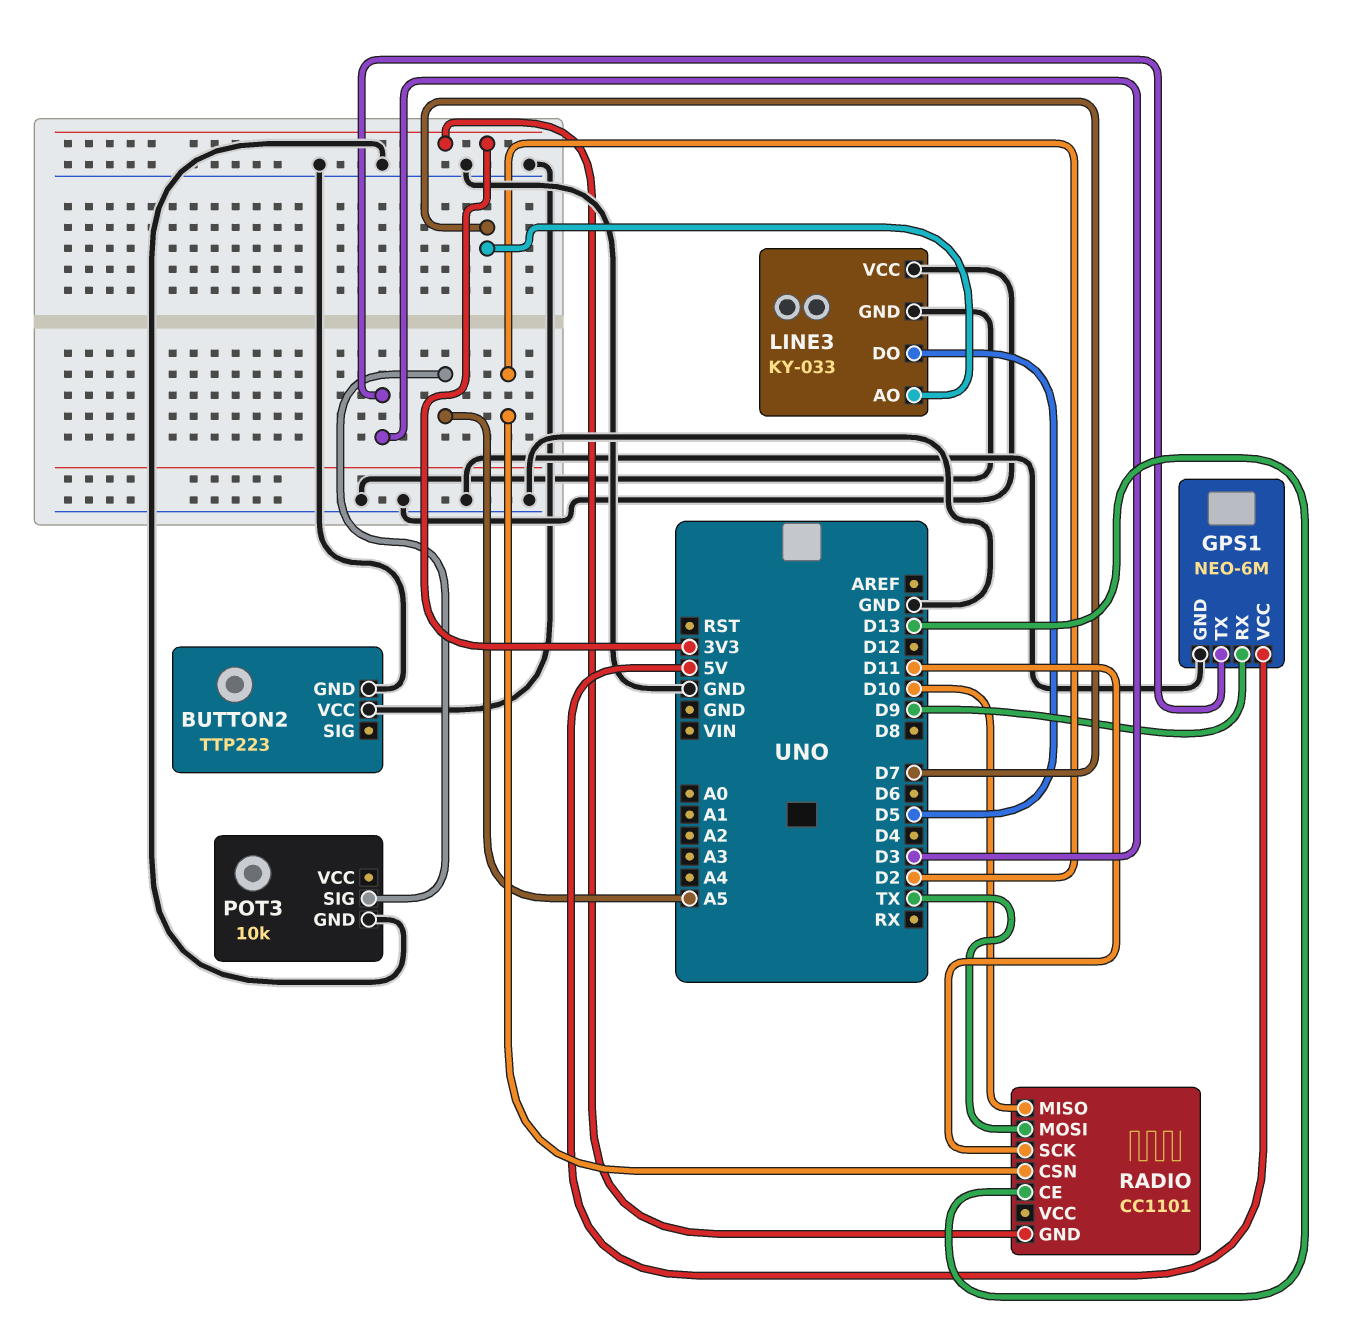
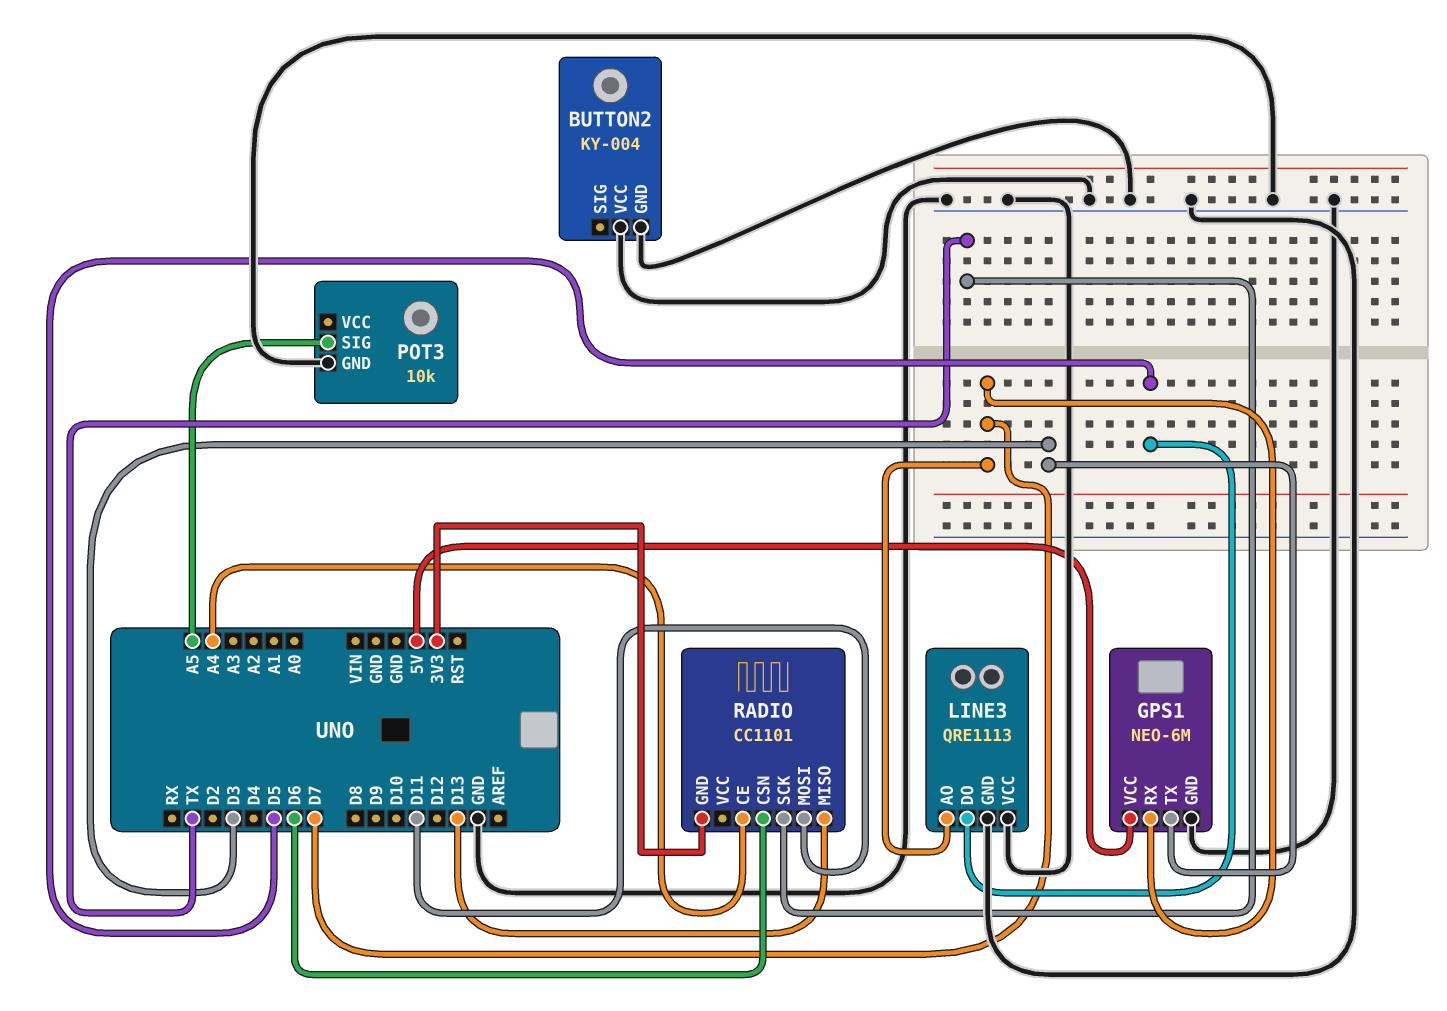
BUTTON2: TTP223 -> KY-004
GPS1 pin RX: D9 -> D7
LINE3: KY-033 -> QRE1113
RADIO pin CE: D13 -> A4
RADIO pin CSN: D2 -> D6
RADIO pin MISO: D10 -> D13
RADIO pin MOSI: TX -> D11
RADIO pin SCK: D11 -> TX

